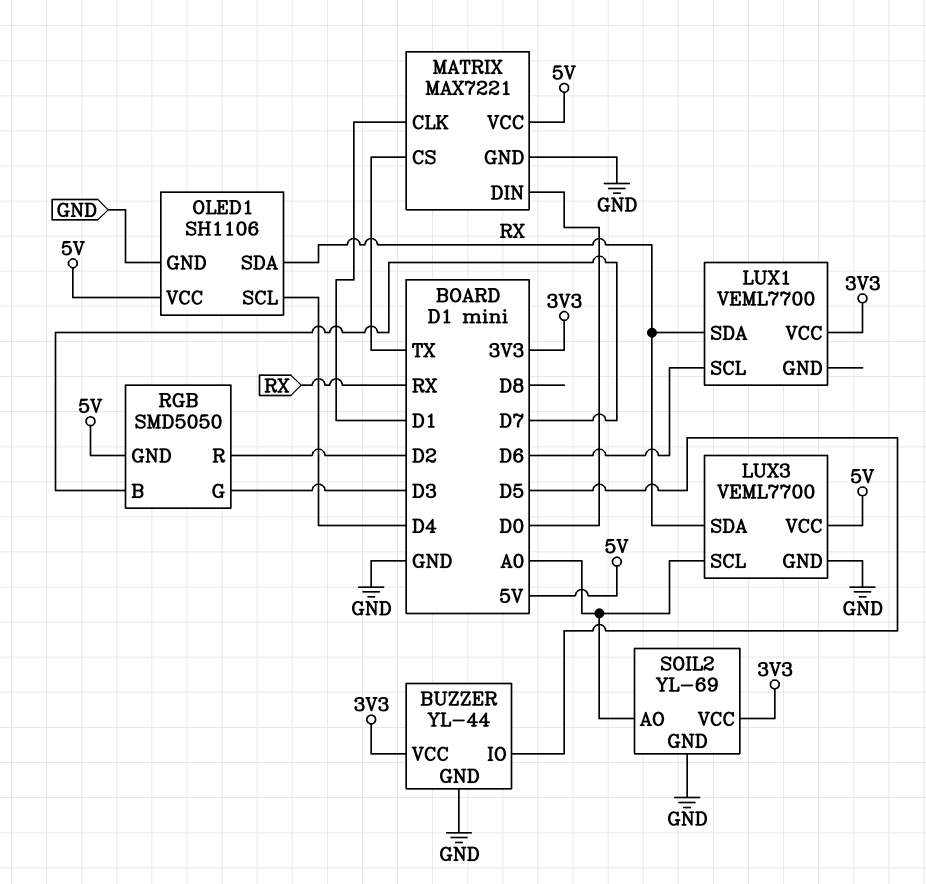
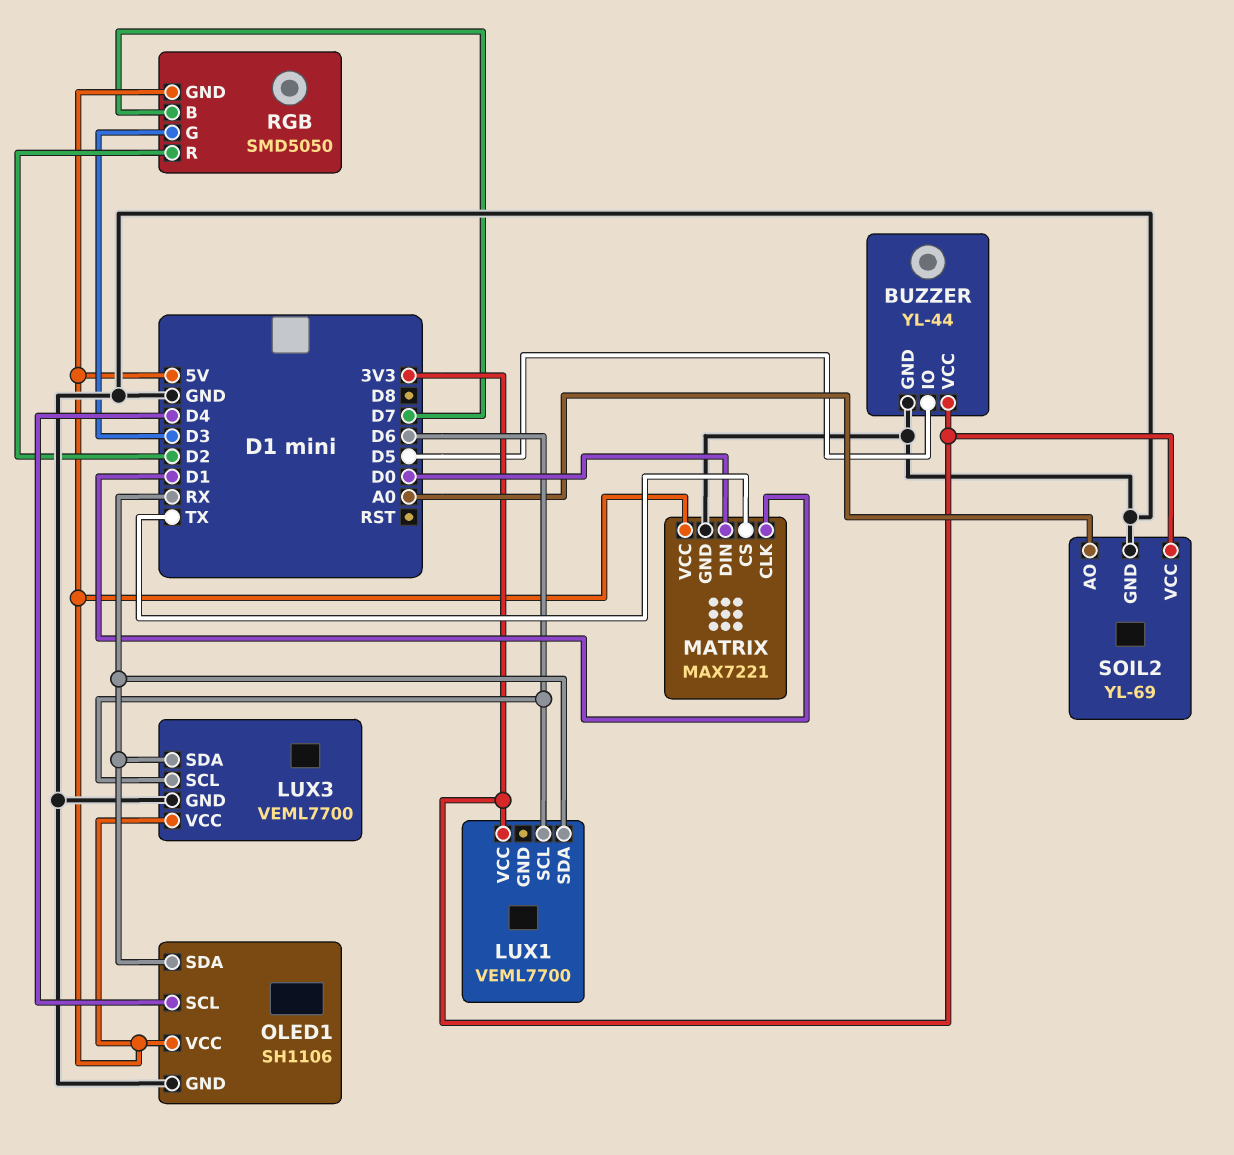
LUX3 pin SCL: A0 -> D6

